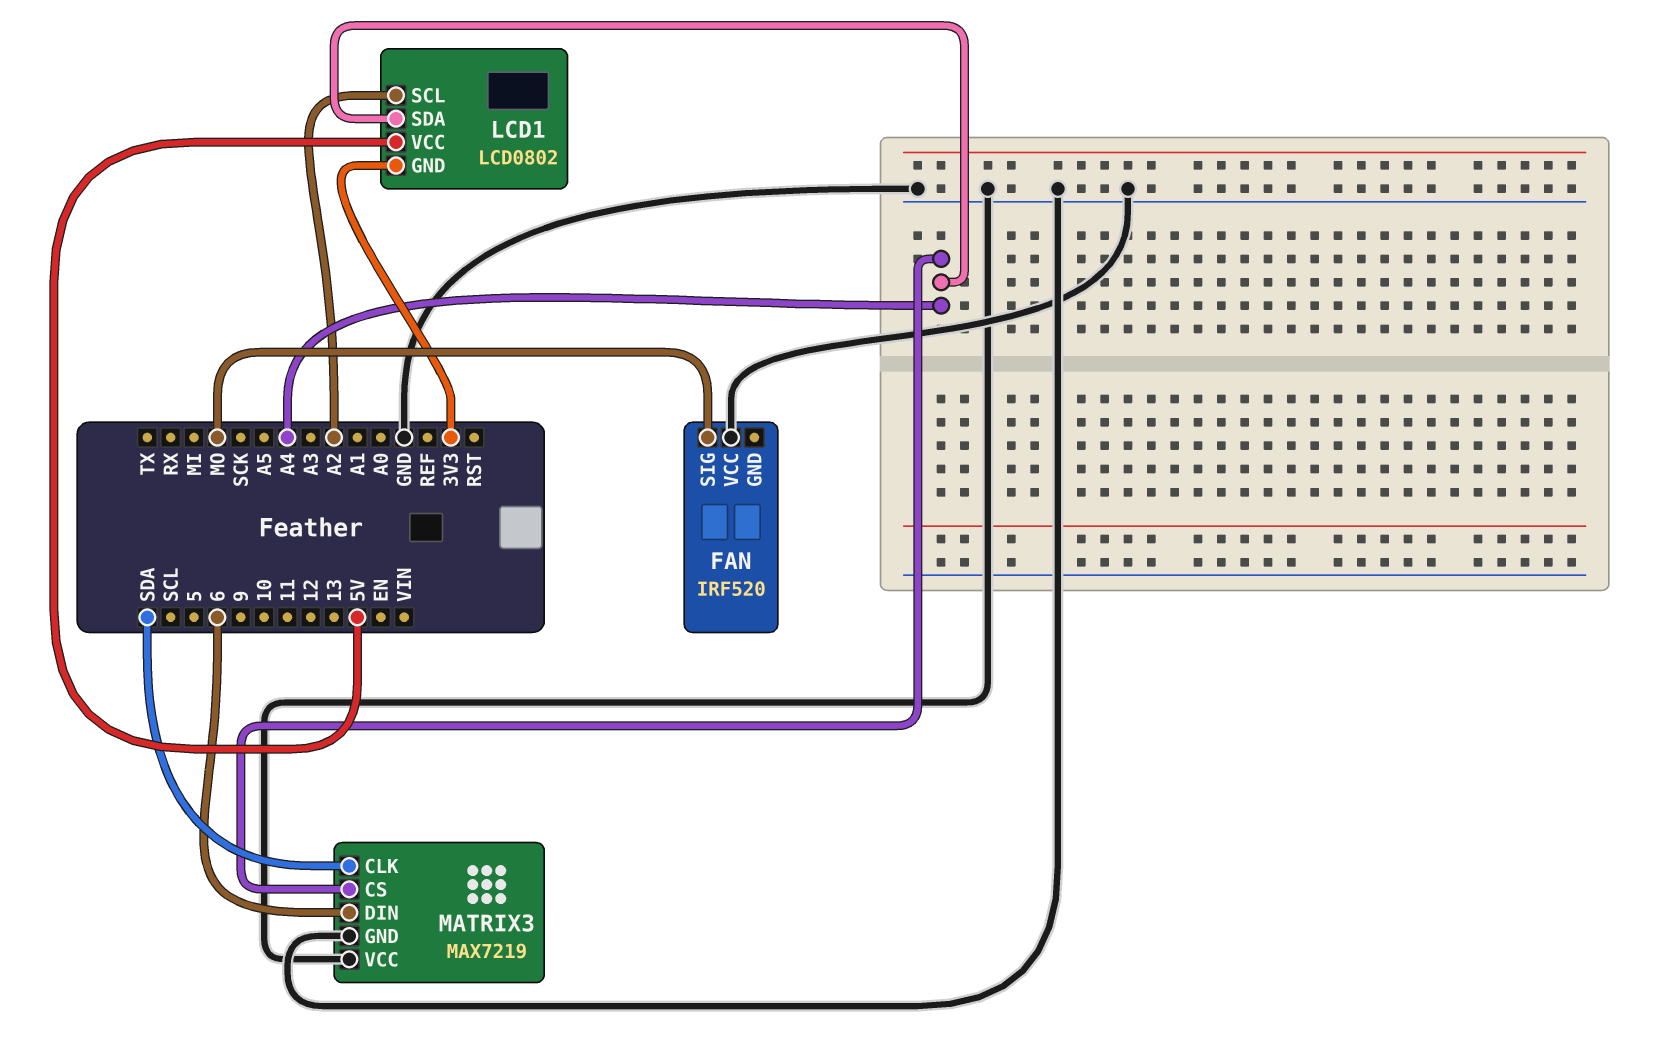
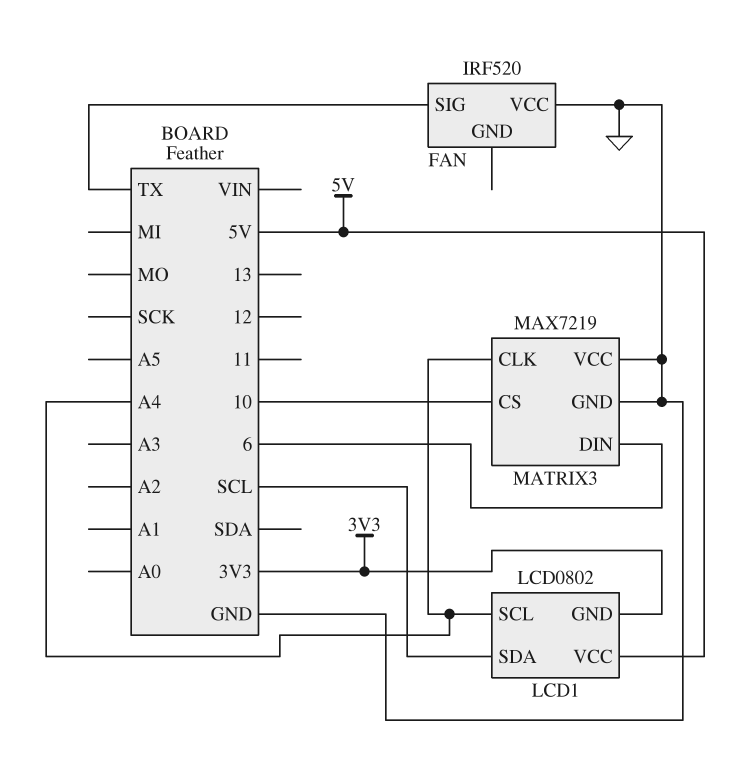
FAN pin SIG: MO -> TX
LCD1 pin SCL: A2 -> A4
LCD1 pin SDA: A4 -> SCL
MATRIX3 pin CLK: SDA -> A4
MATRIX3 pin CS: A4 -> 10

